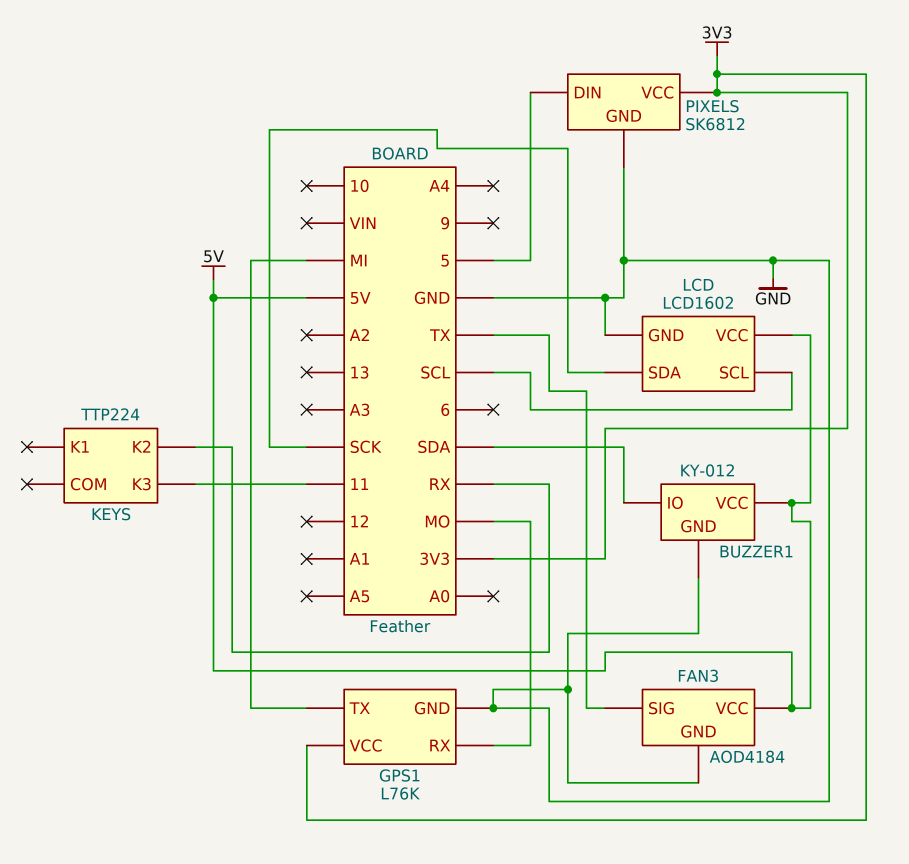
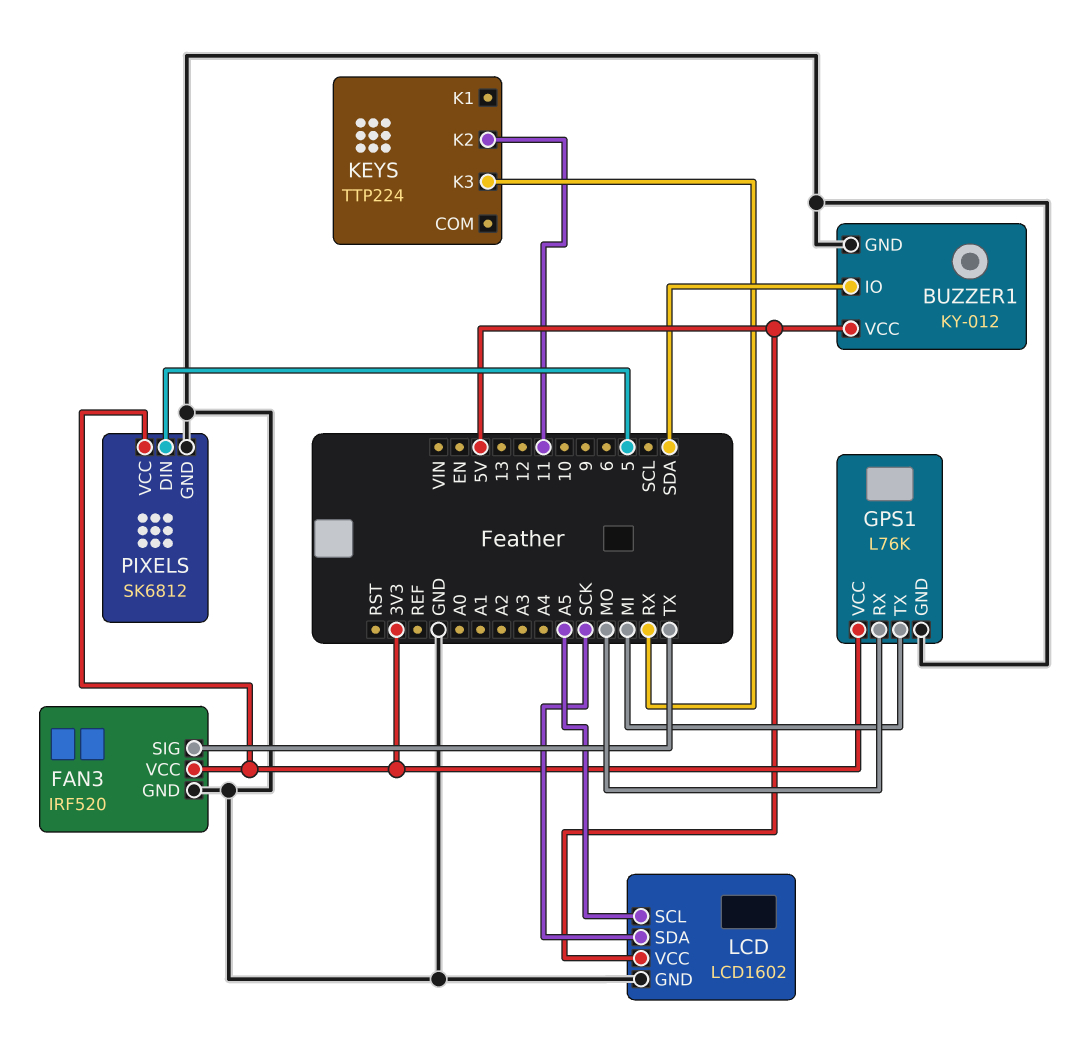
FAN3: AOD4184 -> IRF520
FAN3 pin VCC: 5V -> 3V3
KEYS pin K2: RX -> 11
KEYS pin K3: 11 -> RX
LCD pin SCL: SCL -> A5

